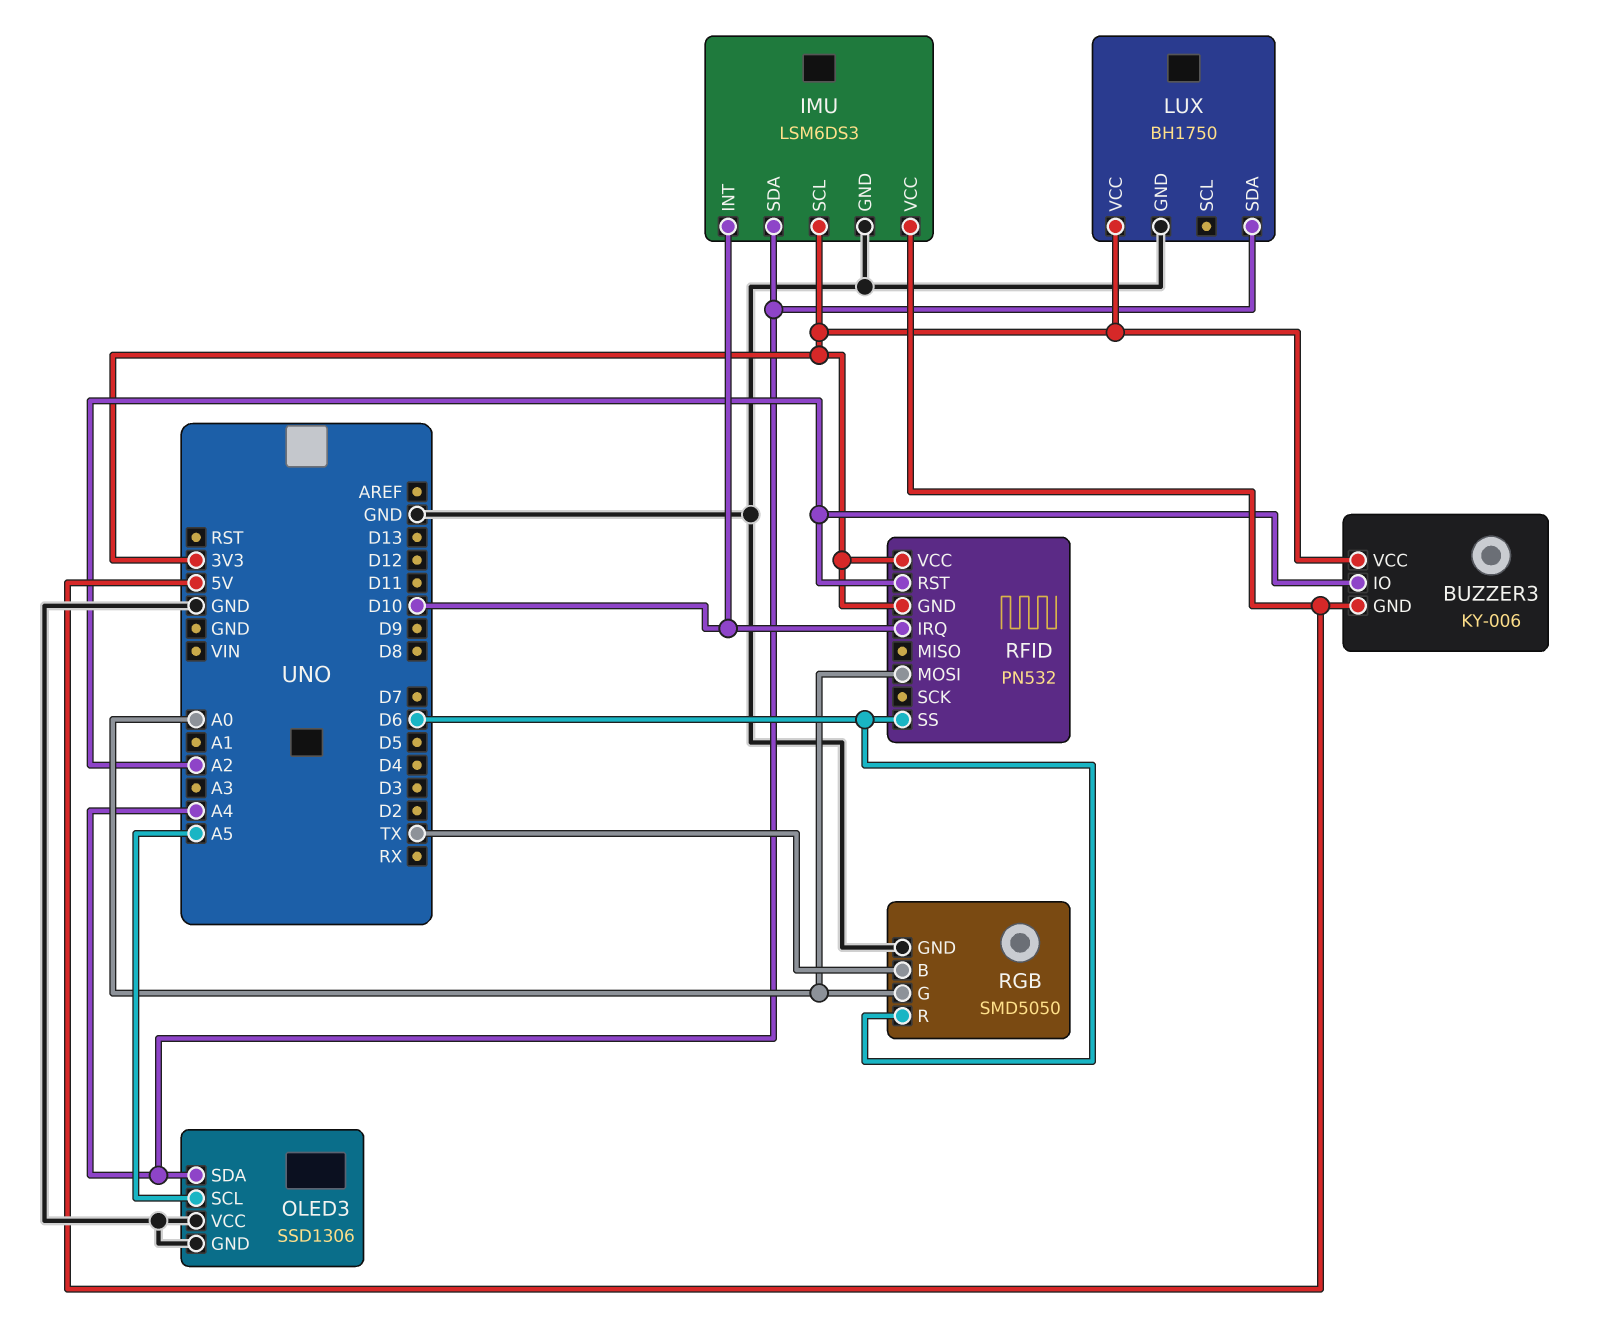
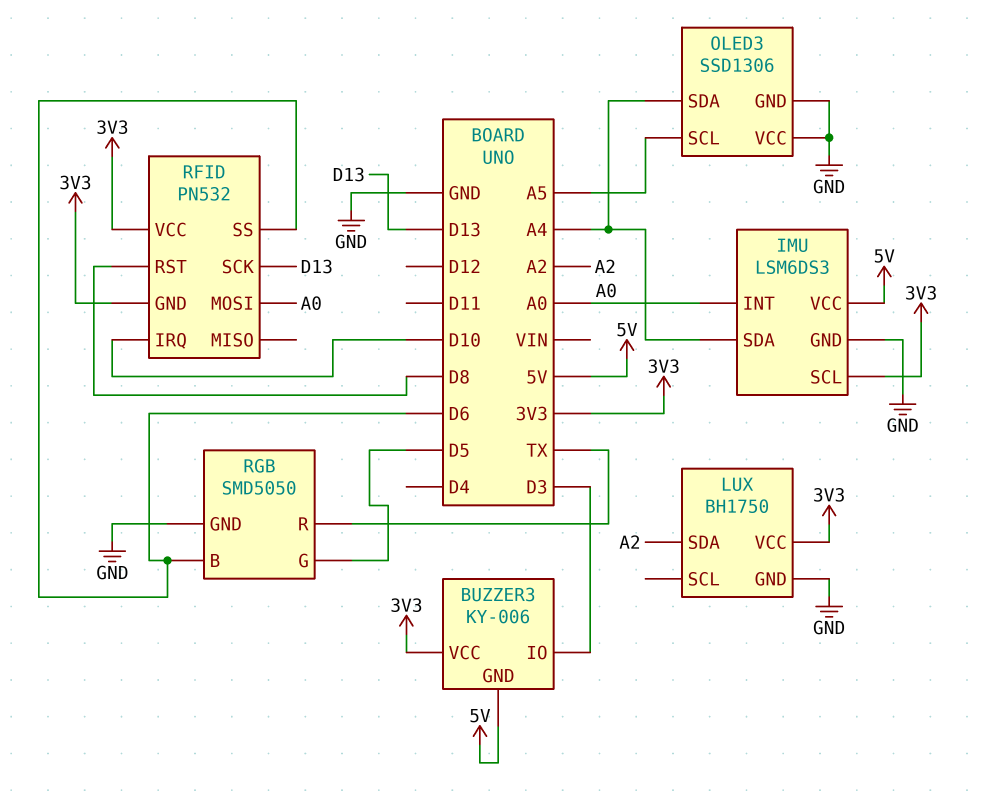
BUZZER3 pin IO: A2 -> D3
IMU pin INT: D10 -> A0
LUX pin SDA: A4 -> A2
RFID pin RST: A2 -> D8
RFID pin SCK: none -> D13
RGB pin B: TX -> D6
RGB pin G: A0 -> D5
RGB pin R: D6 -> TX

